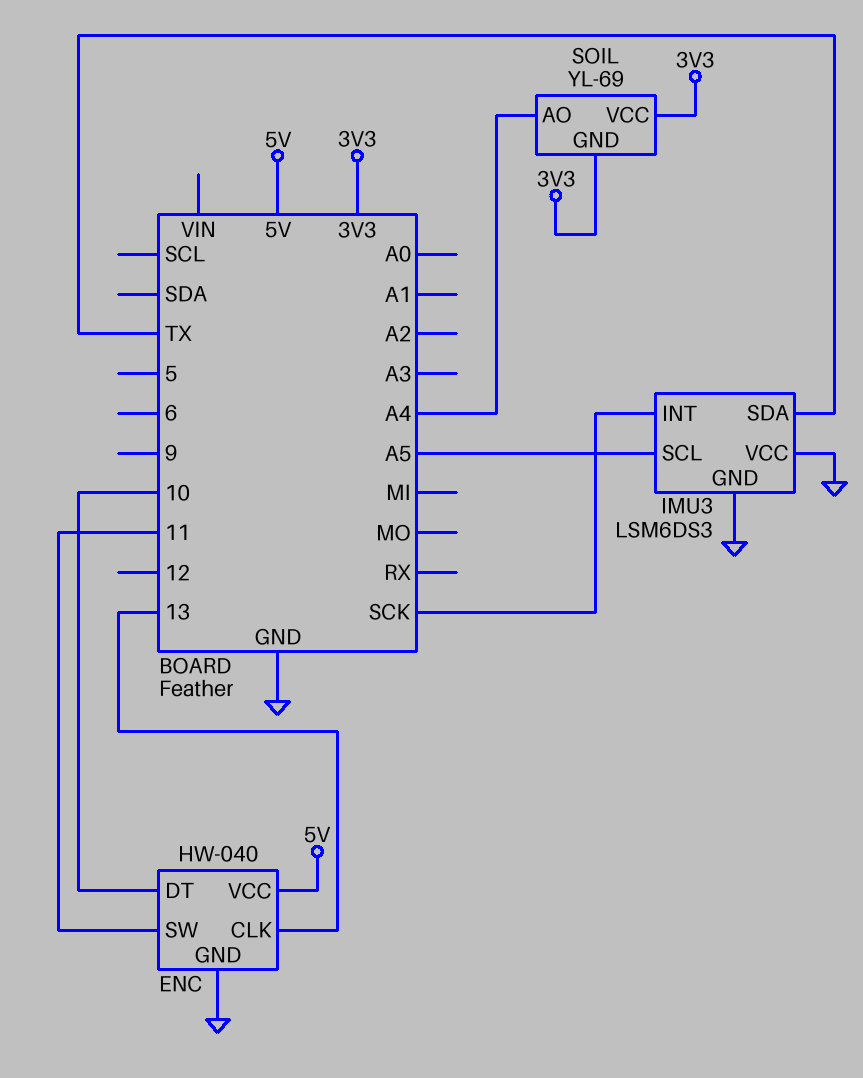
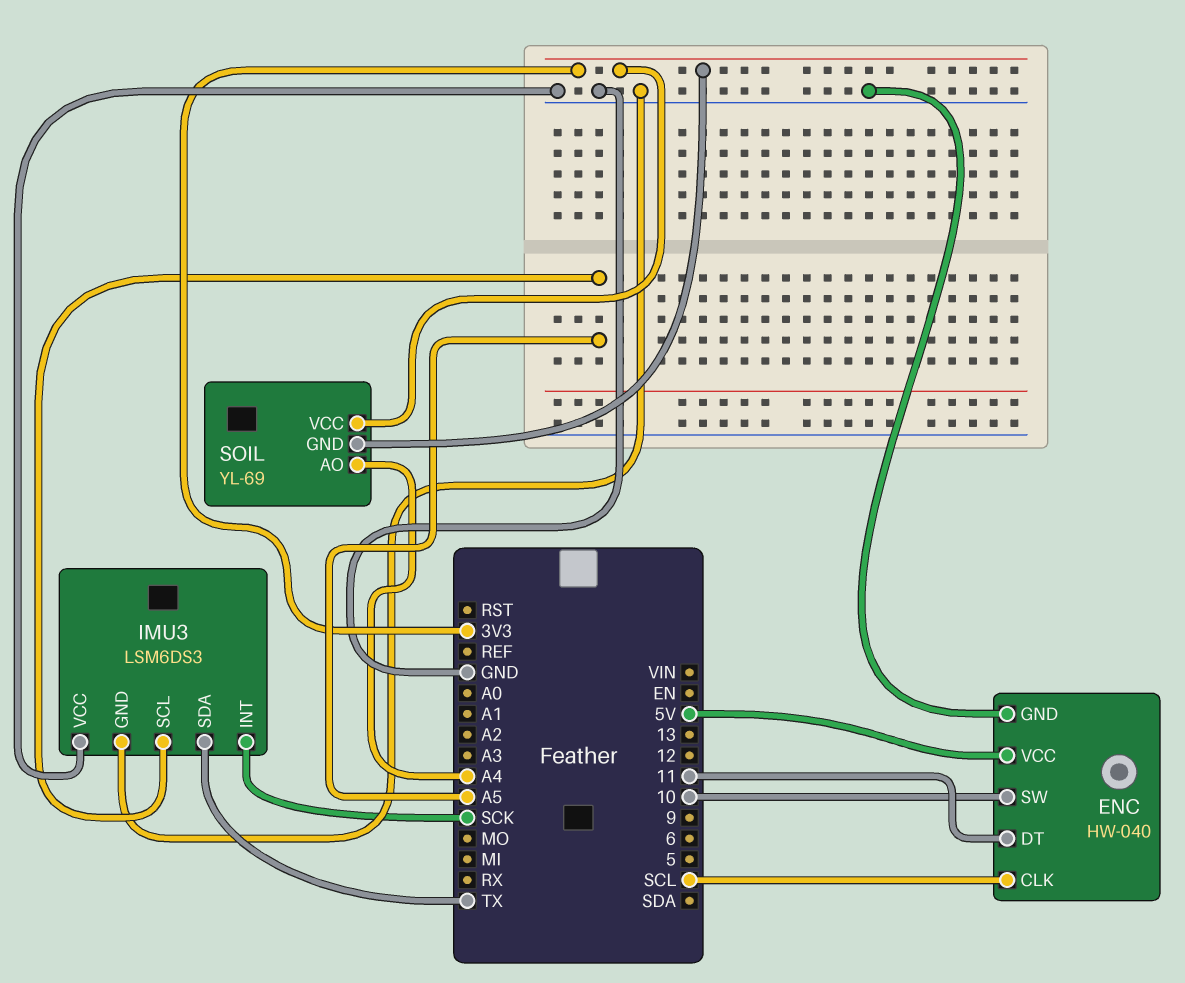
ENC pin CLK: 13 -> SCL
ENC pin DT: 10 -> 11
ENC pin SW: 11 -> 10

